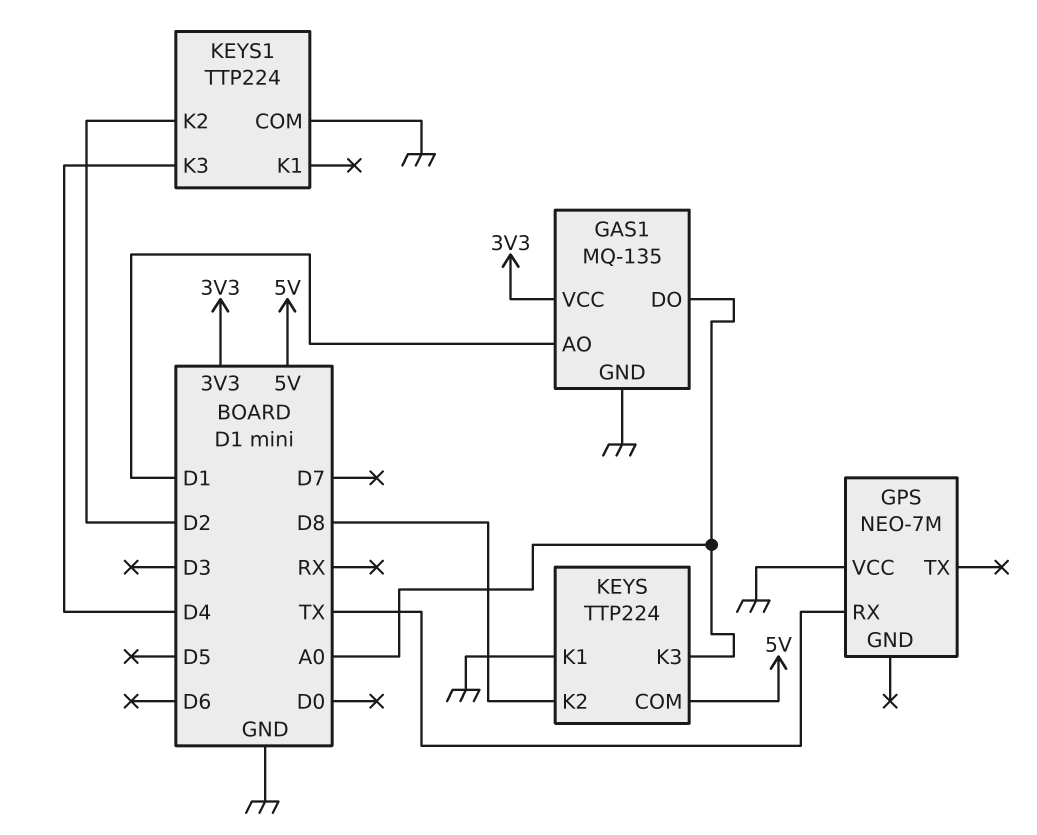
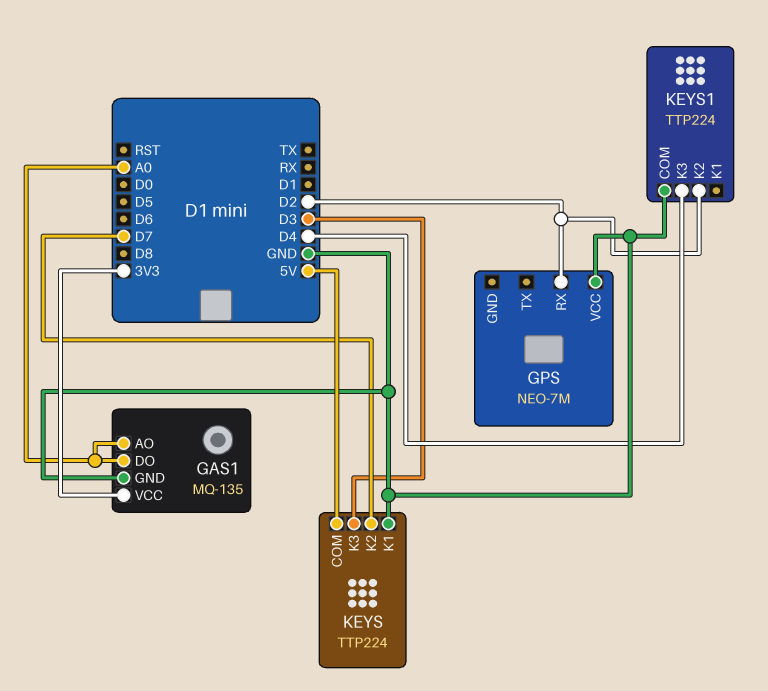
GAS1 pin AO: D1 -> A0
GPS pin RX: TX -> D2
KEYS pin K2: D8 -> D7
KEYS pin K3: A0 -> D3

